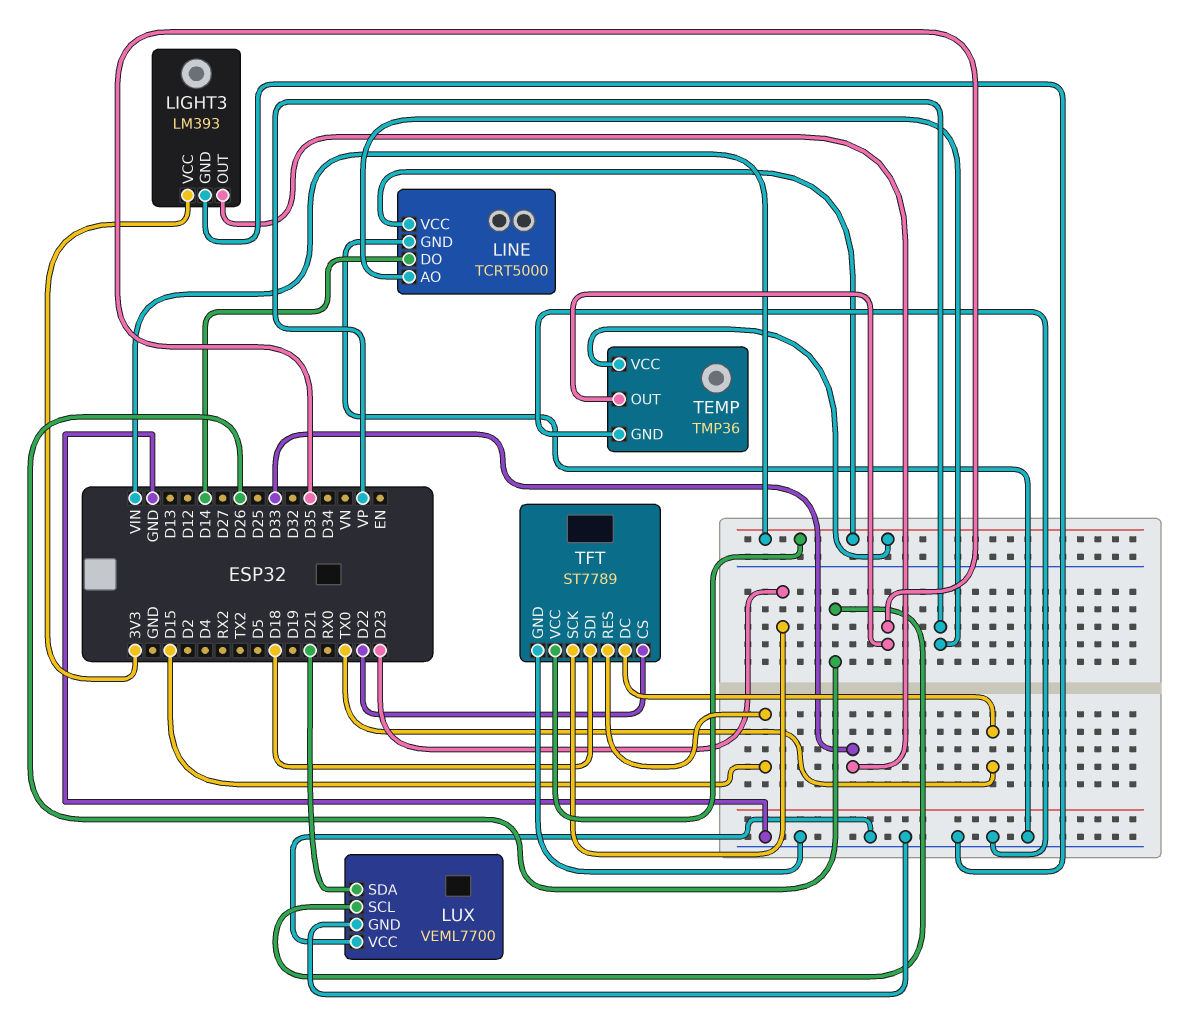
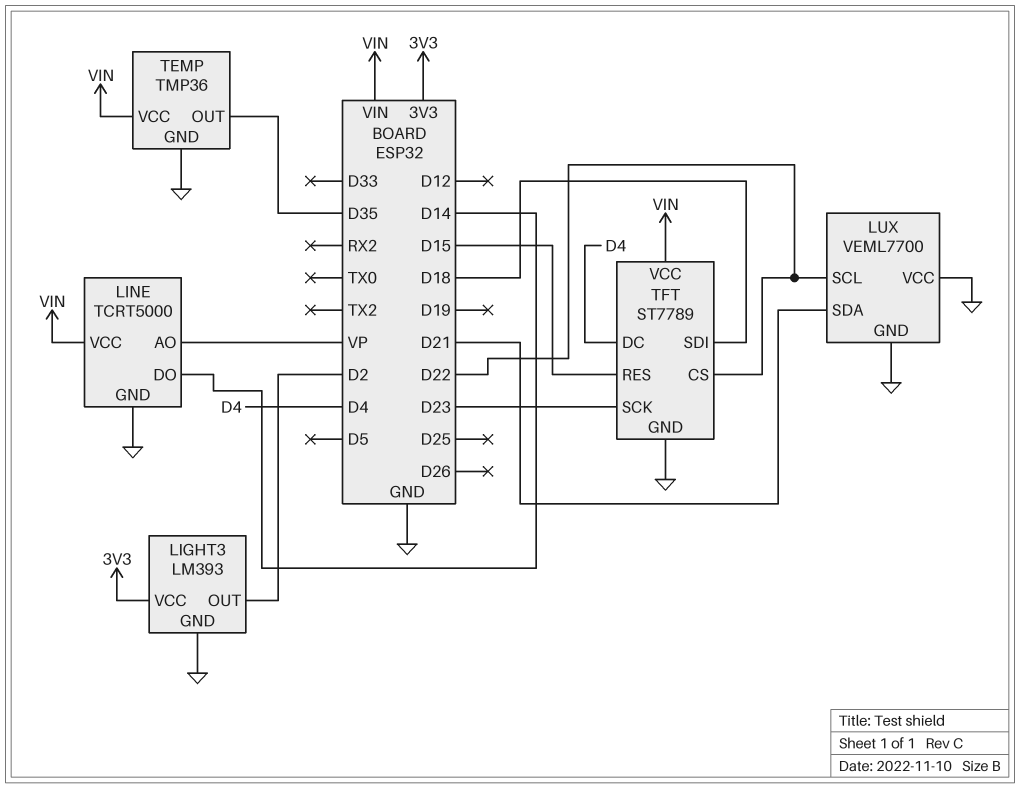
LIGHT3 pin OUT: D33 -> D2
LUX pin SCL: D26 -> D22
TFT pin DC: TX0 -> D4

